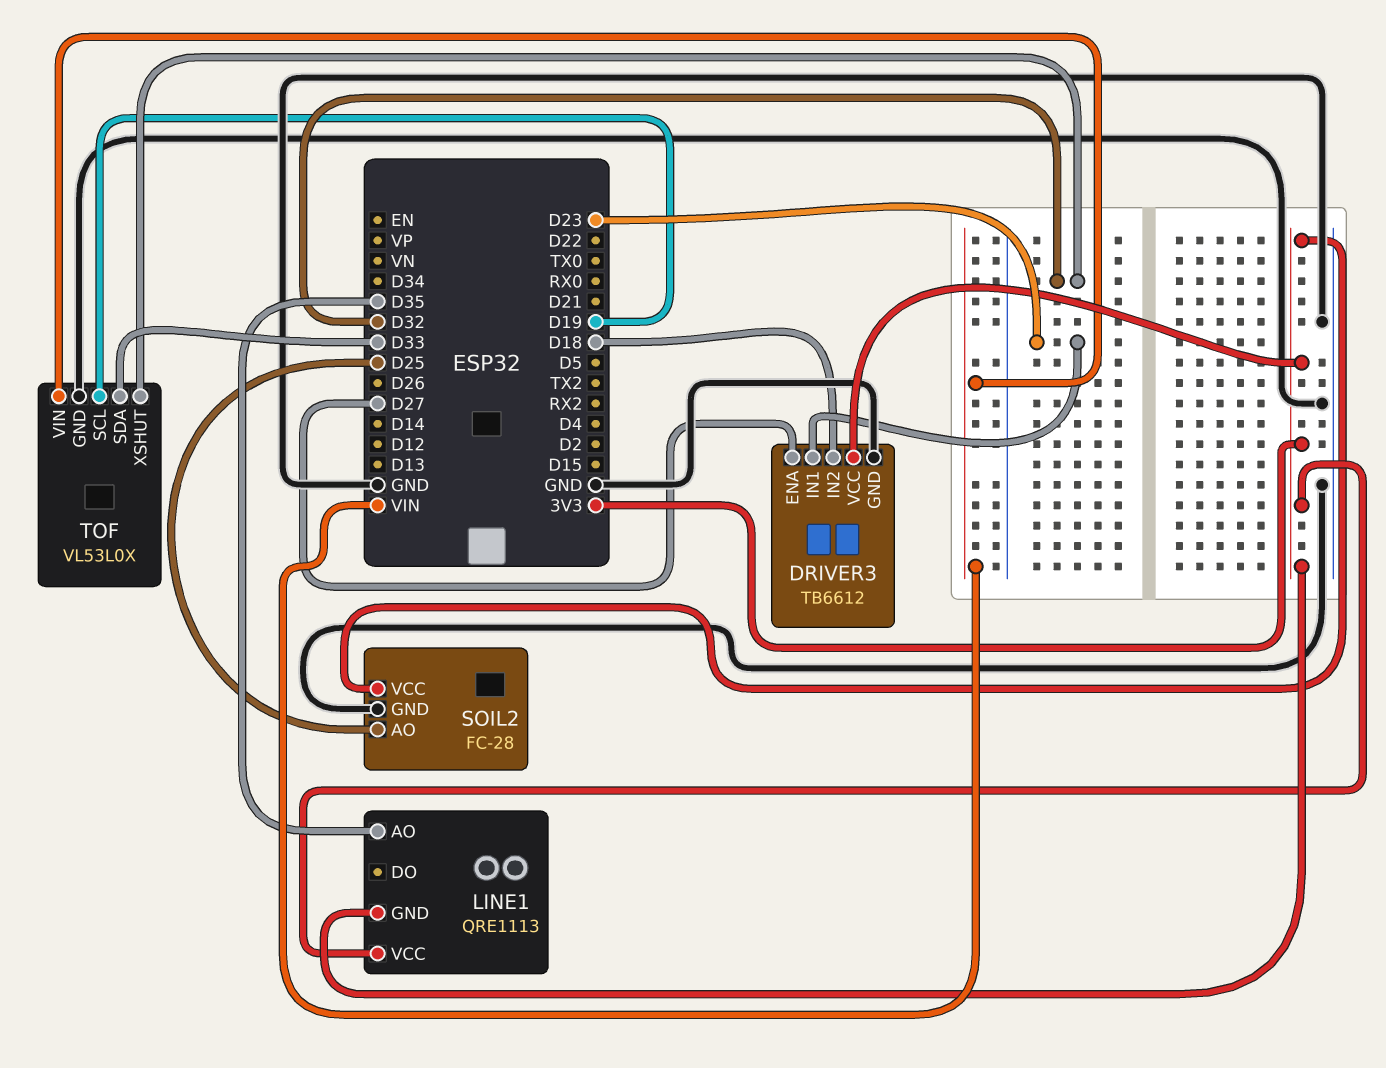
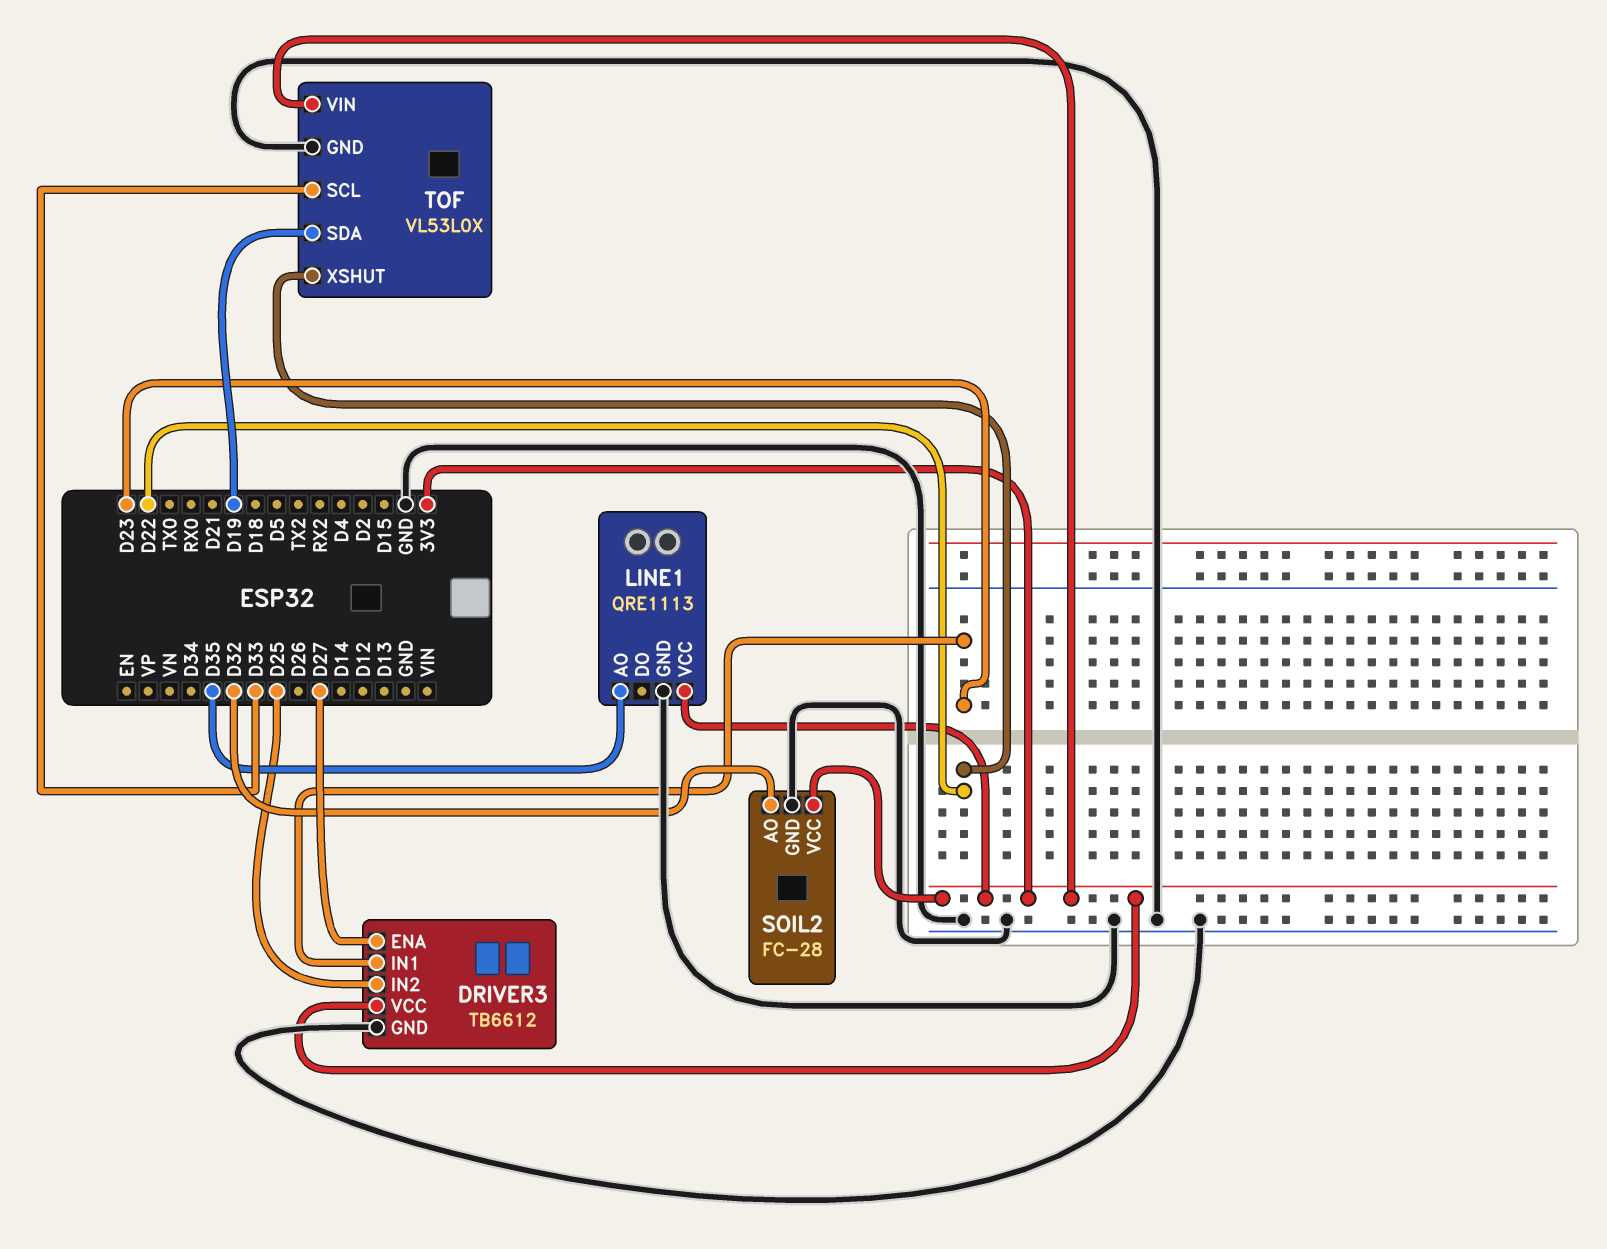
DRIVER3 pin IN2: D18 -> D25
LINE1 pin GND: 3V3 -> GND
SOIL2 pin AO: D25 -> D32
TOF pin SCL: D19 -> D33
TOF pin SDA: D33 -> D19
TOF pin VIN: VIN -> 3V3
TOF pin XSHUT: D32 -> D22

